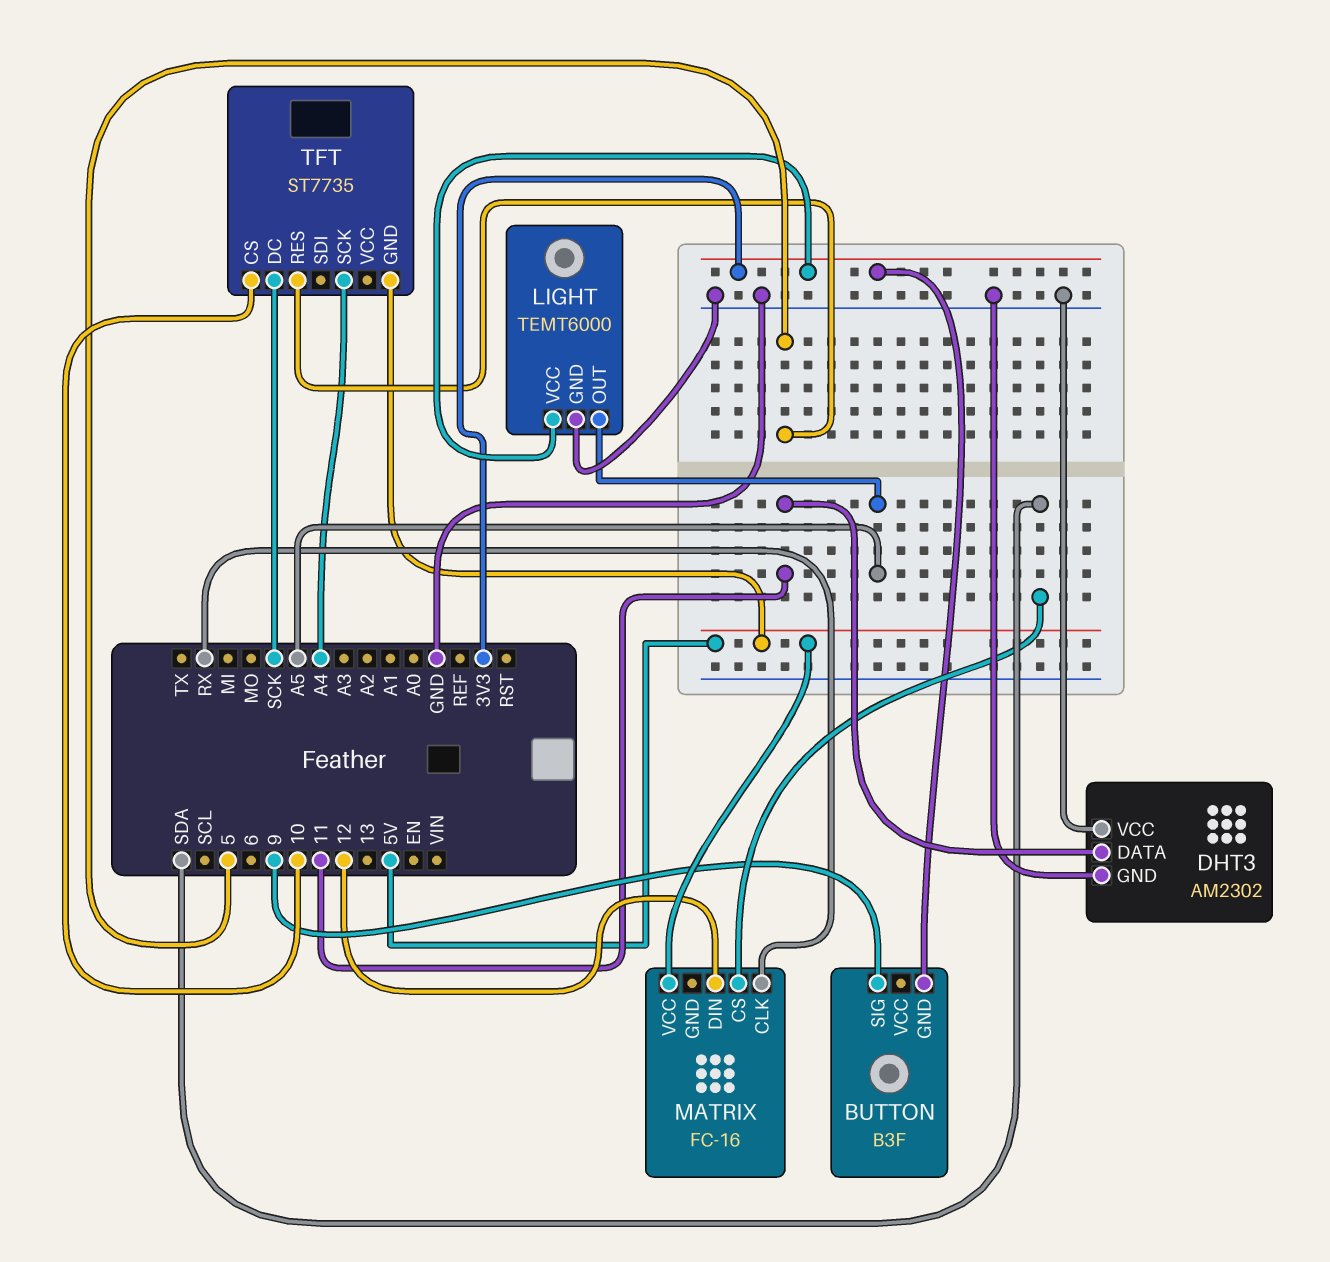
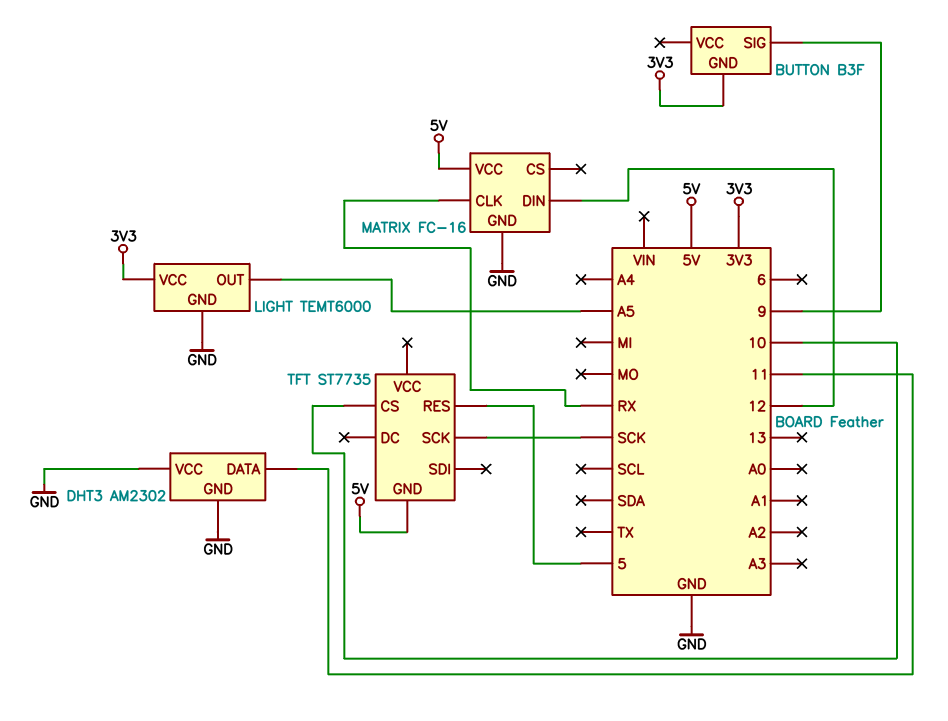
MATRIX pin CS: SDA -> none
MATRIX pin GND: none -> GND
TFT pin DC: SCK -> none
TFT pin SCK: A4 -> SCK

